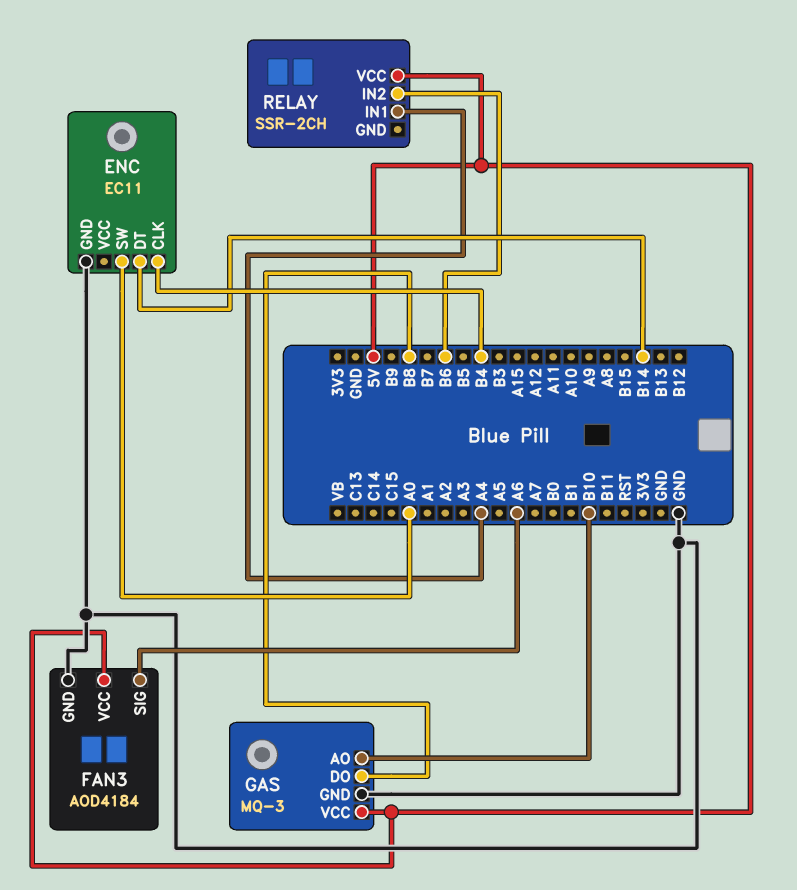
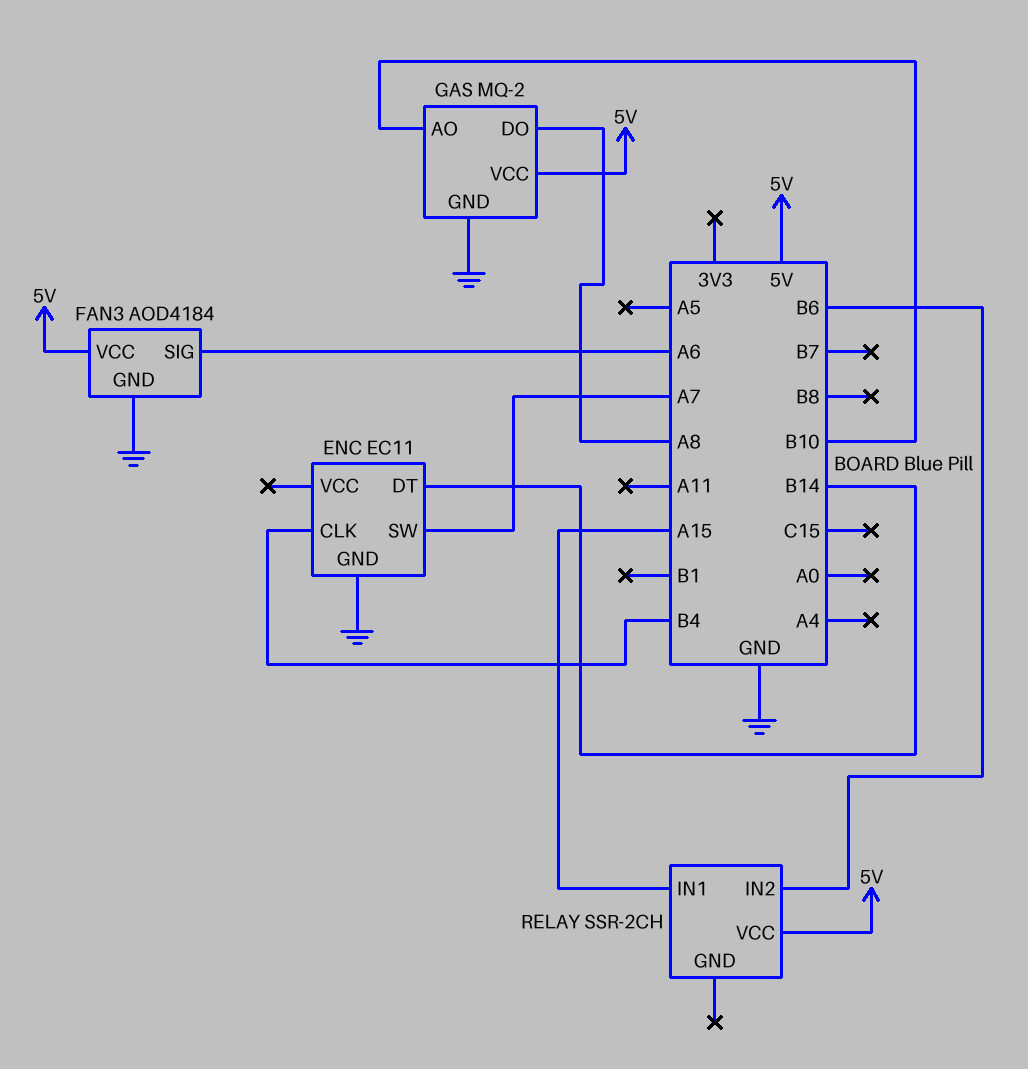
ENC pin SW: A0 -> A7
GAS: MQ-3 -> MQ-2
GAS pin DO: B8 -> A8
RELAY pin IN1: A4 -> A15

